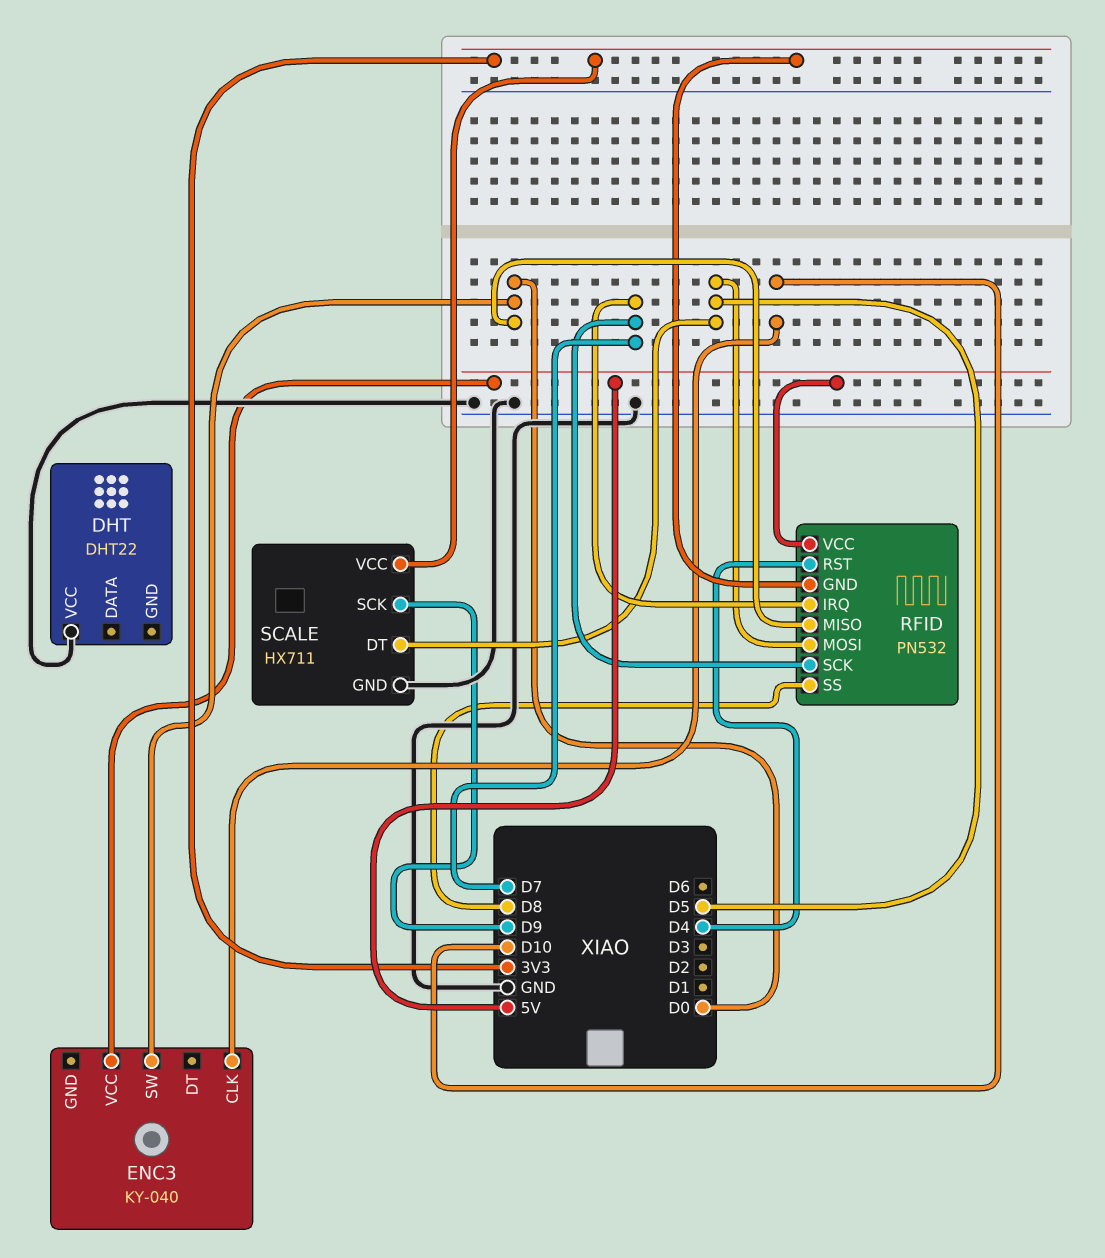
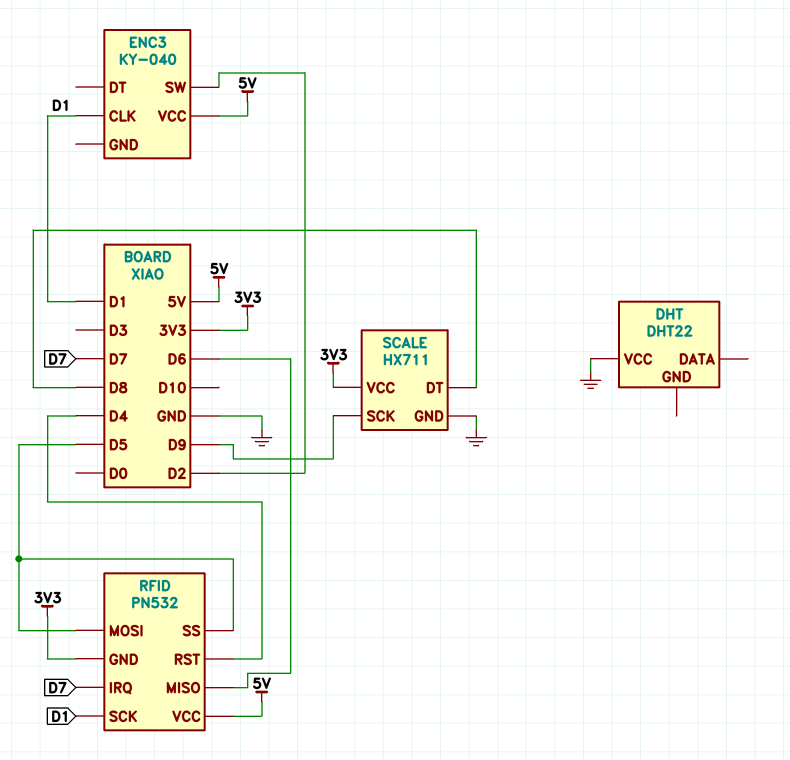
ENC3 pin CLK: D10 -> D1
ENC3 pin SW: D0 -> D2
RFID pin MISO: D0 -> D6
RFID pin SCK: D7 -> D1
RFID pin SS: D8 -> D5
SCALE pin DT: D5 -> D8

